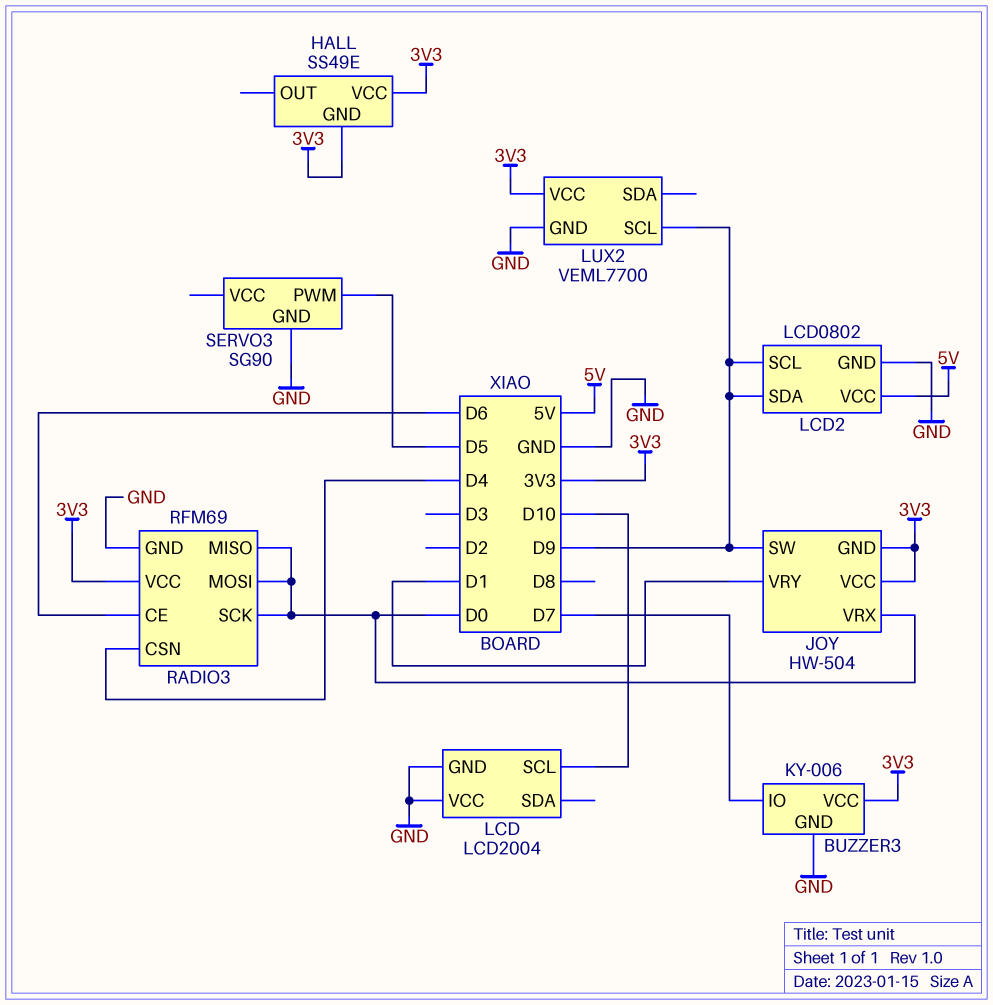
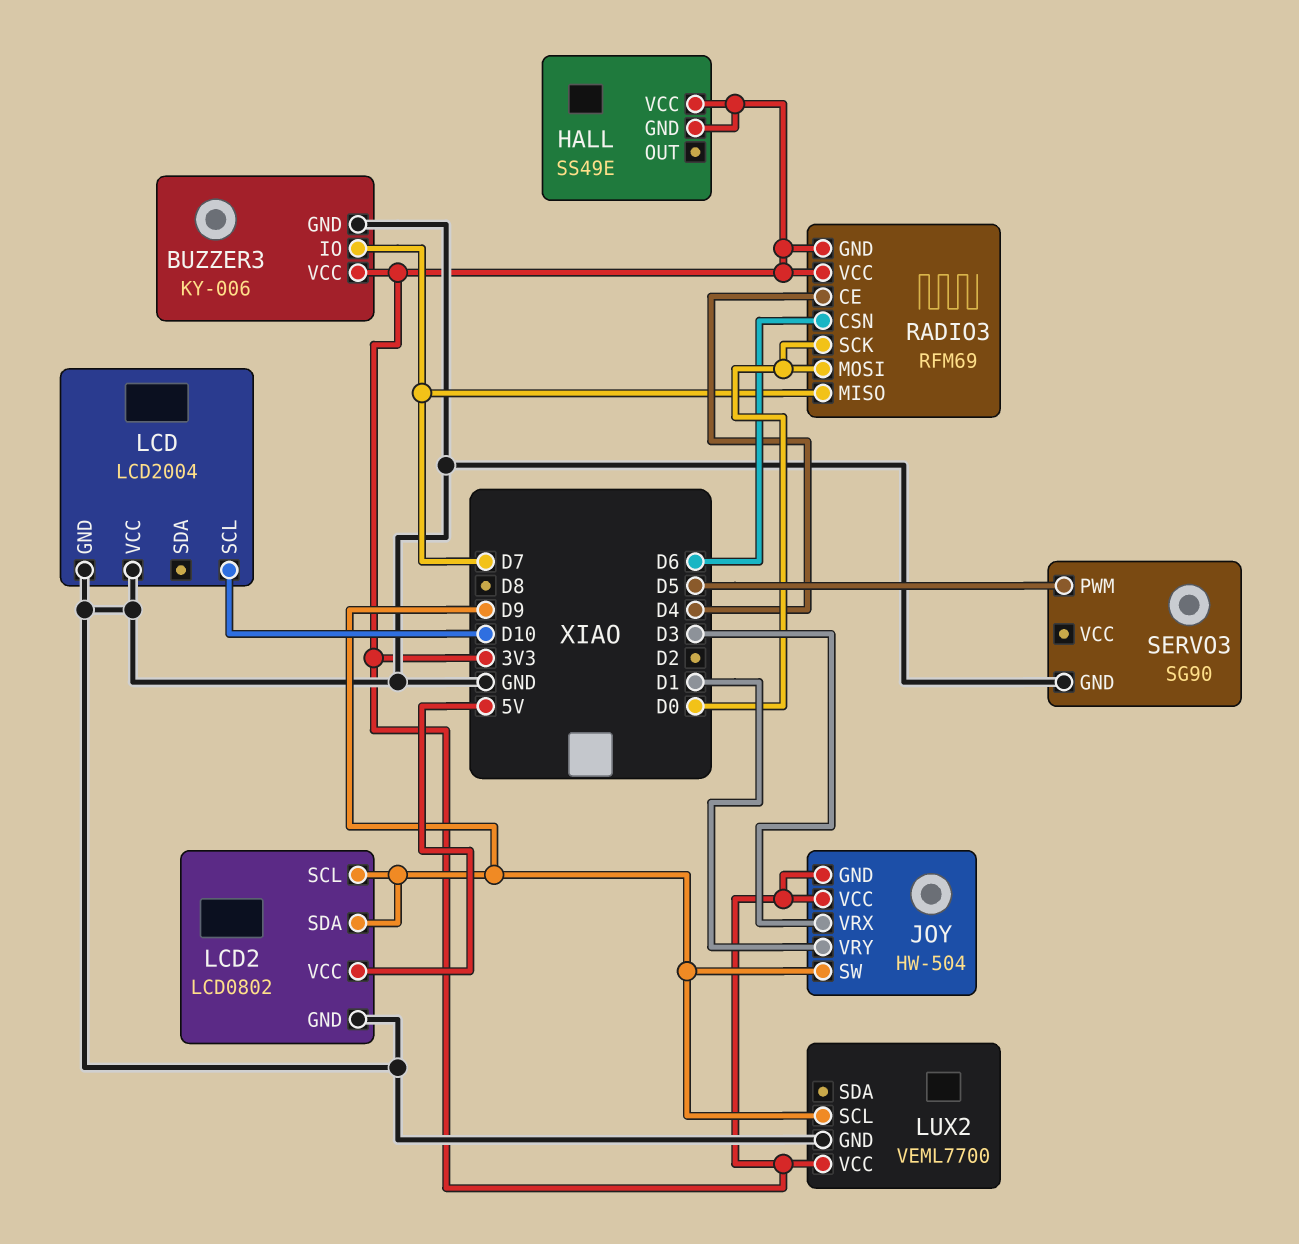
JOY pin VRX: D0 -> D3
RADIO3 pin CE: D6 -> D4
RADIO3 pin CSN: D4 -> D6
RADIO3 pin GND: GND -> 3V3
RADIO3 pin MISO: D0 -> D7

